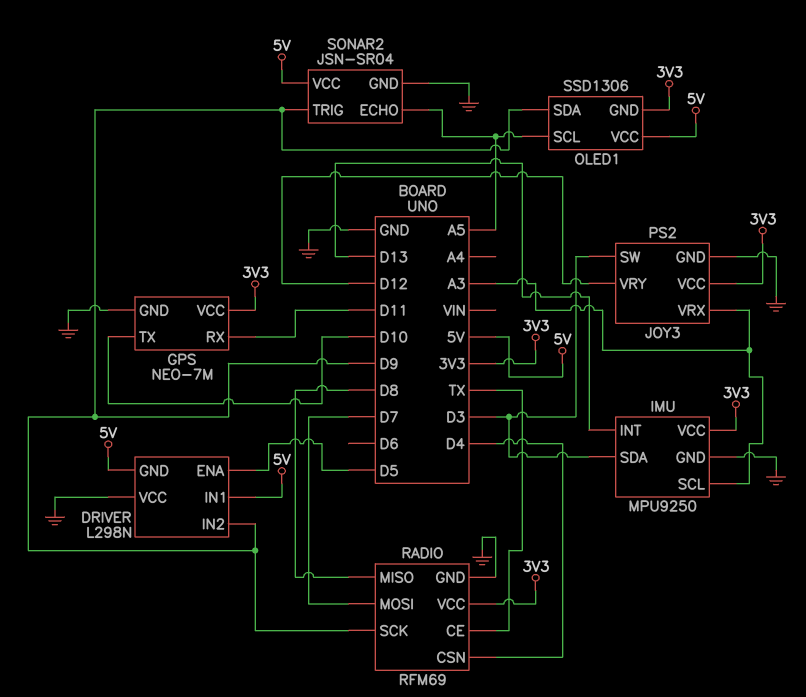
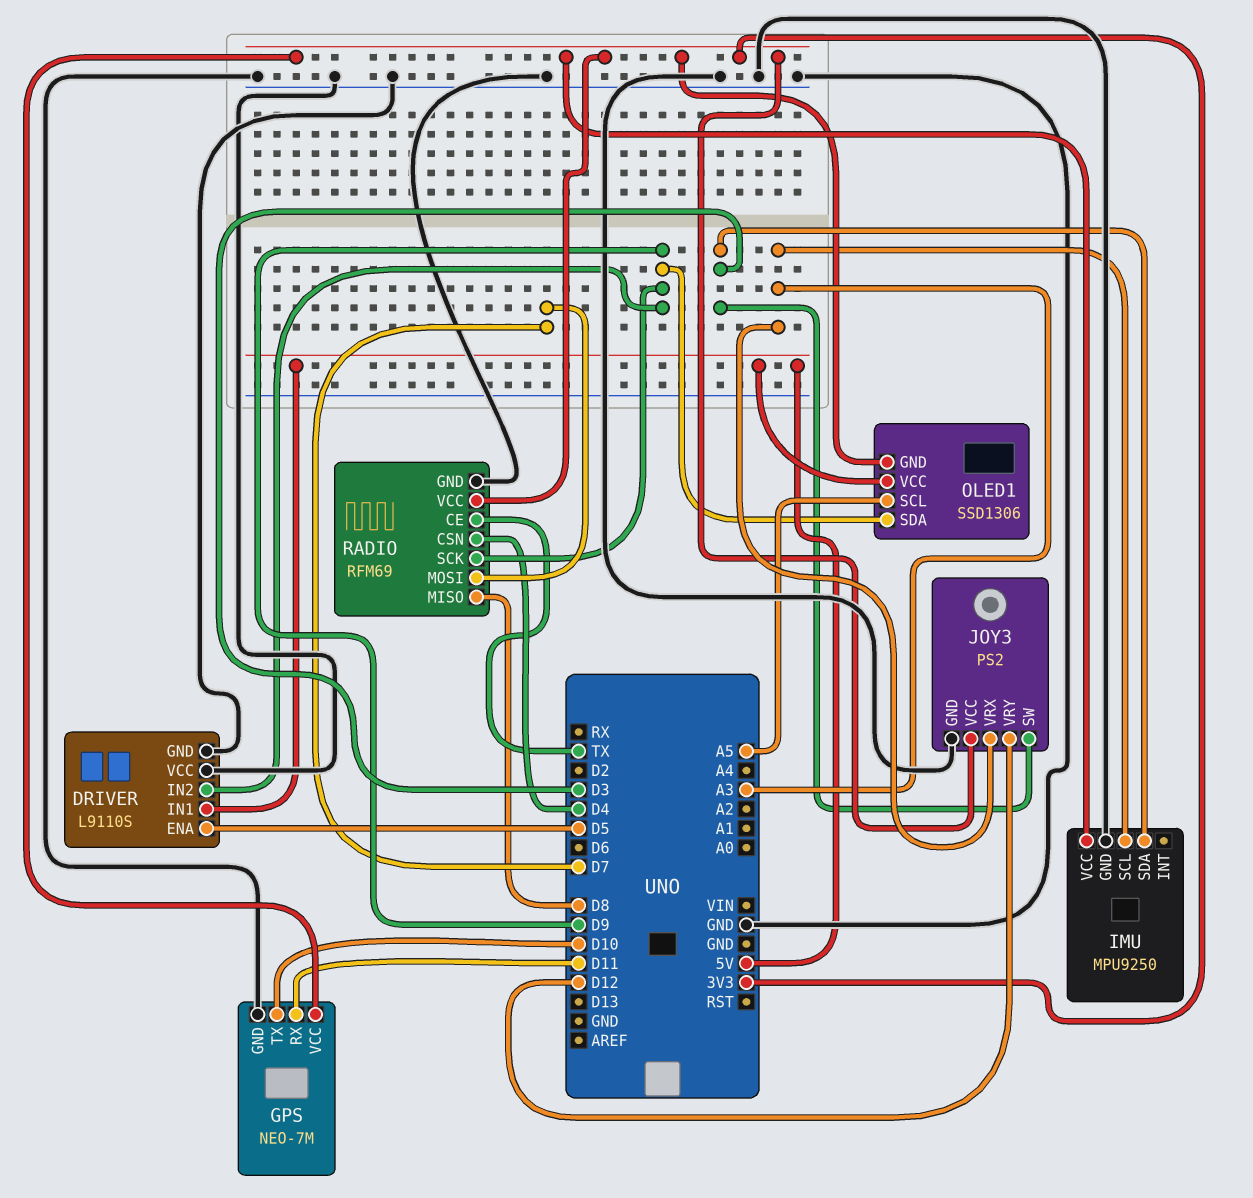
DRIVER: L298N -> L9110S
DRIVER pin GND: 5V -> GND
IMU pin INT: D13 -> none
SONAR2: JSN-SR04 -> none
SONAR2 pin ECHO: A5 -> none
SONAR2 pin GND: GND -> none
SONAR2 pin TRIG: D9 -> none
SONAR2 pin VCC: 5V -> none

